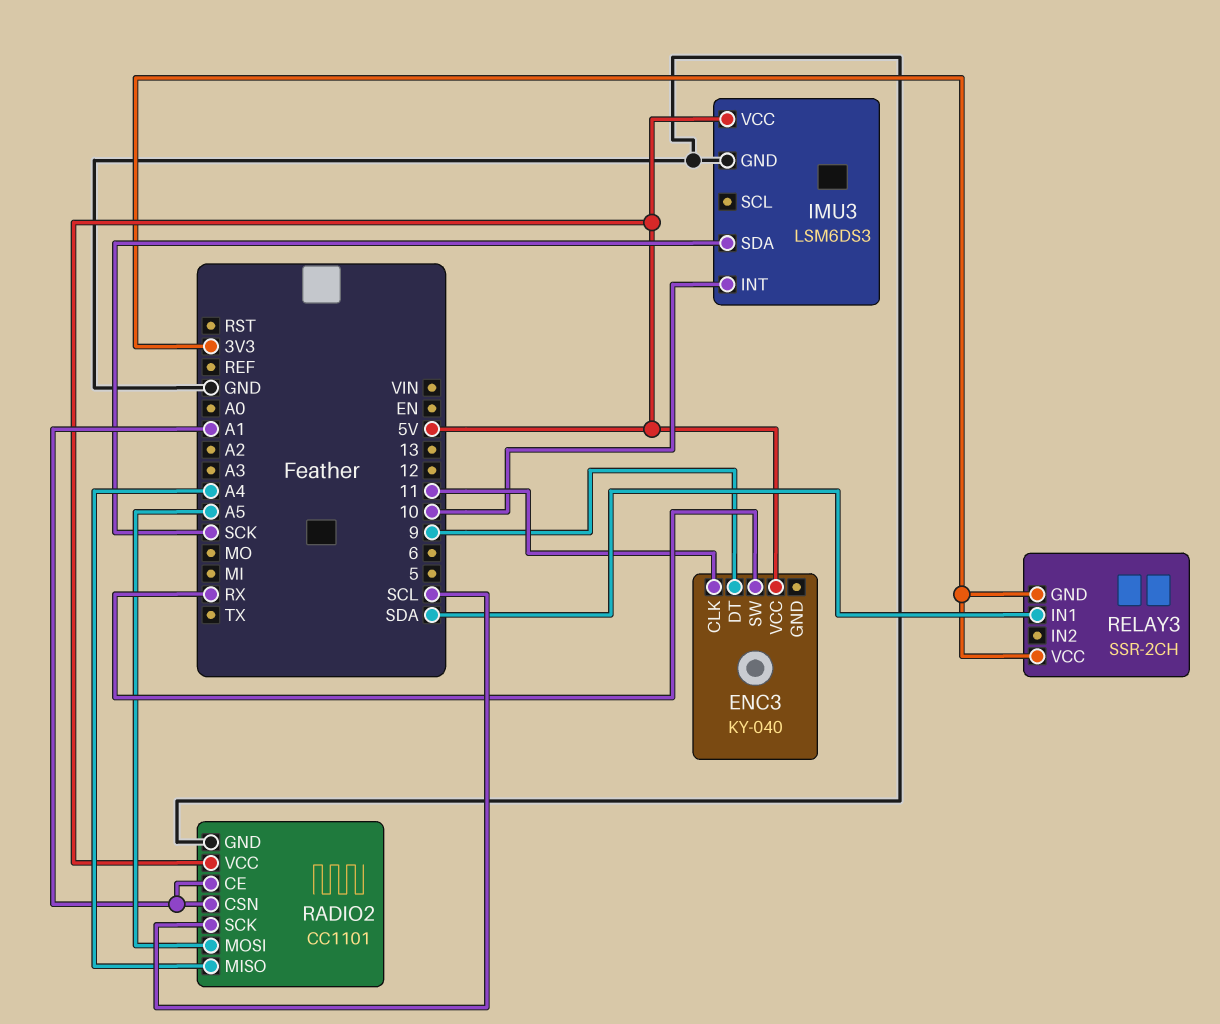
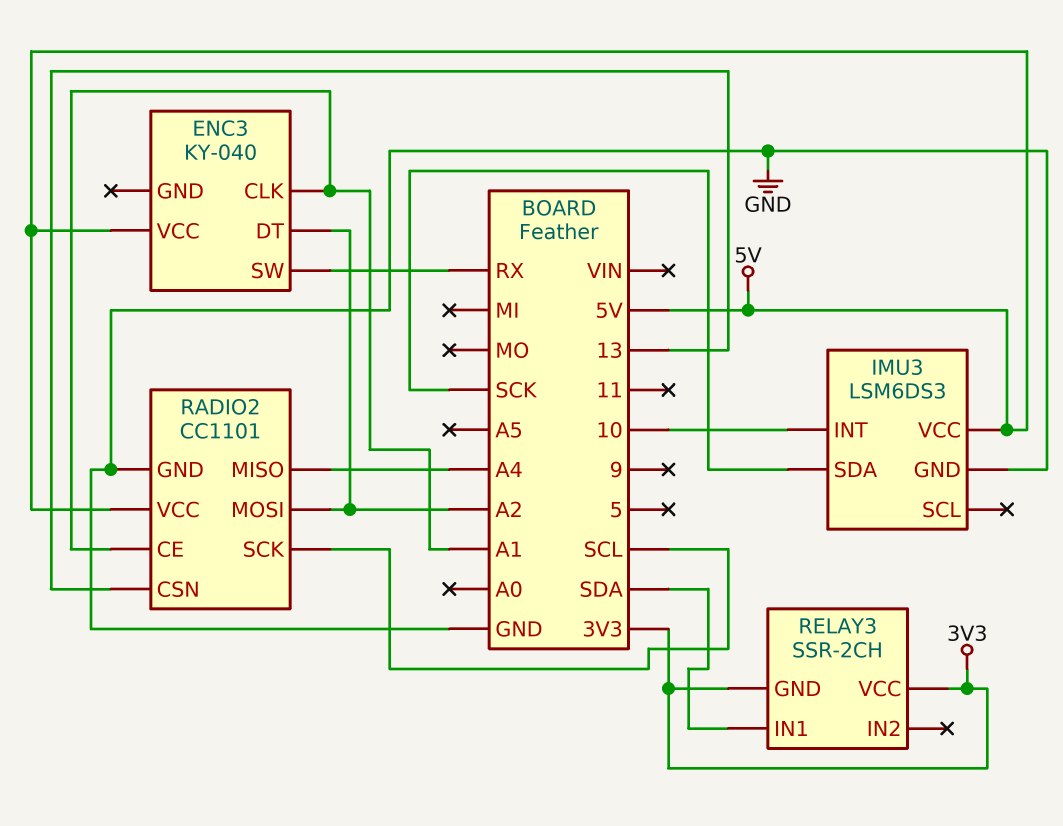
ENC3 pin CLK: 11 -> A1
ENC3 pin DT: 9 -> A2
RADIO2 pin CSN: A1 -> 13
RADIO2 pin MOSI: A5 -> A2

